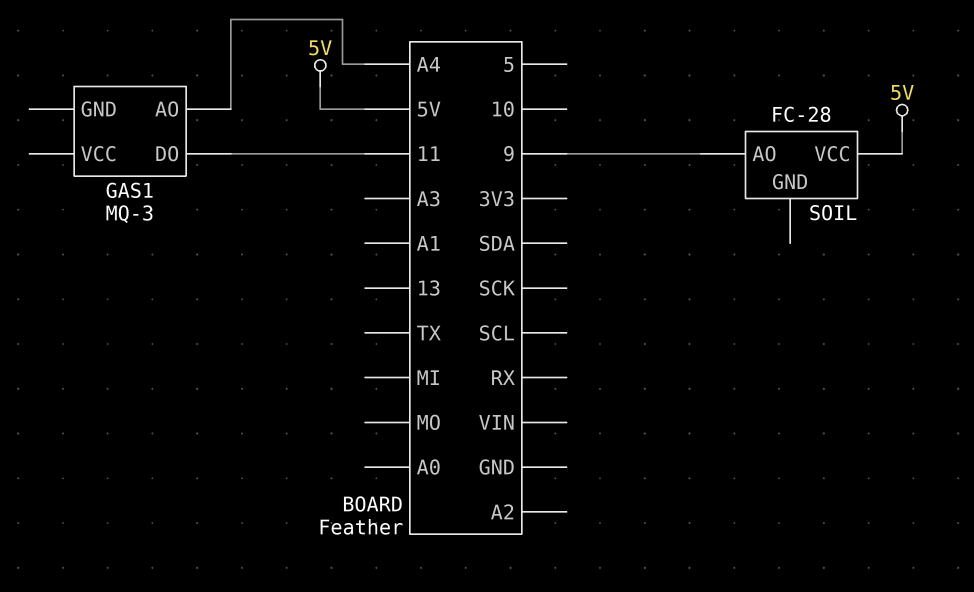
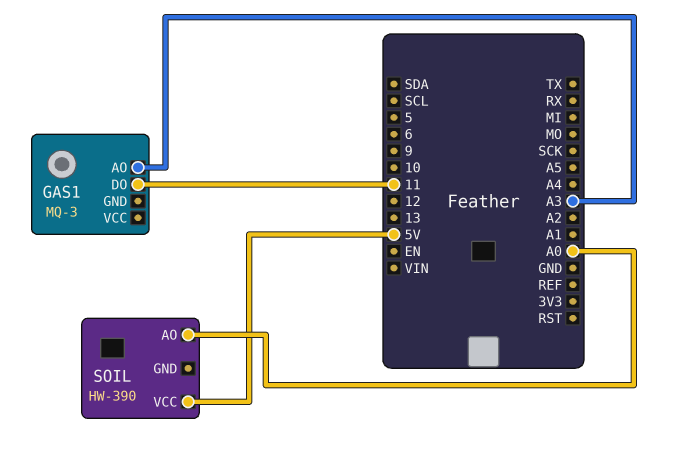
GAS1 pin AO: A4 -> A3
SOIL: FC-28 -> HW-390
SOIL pin AO: 9 -> A0

